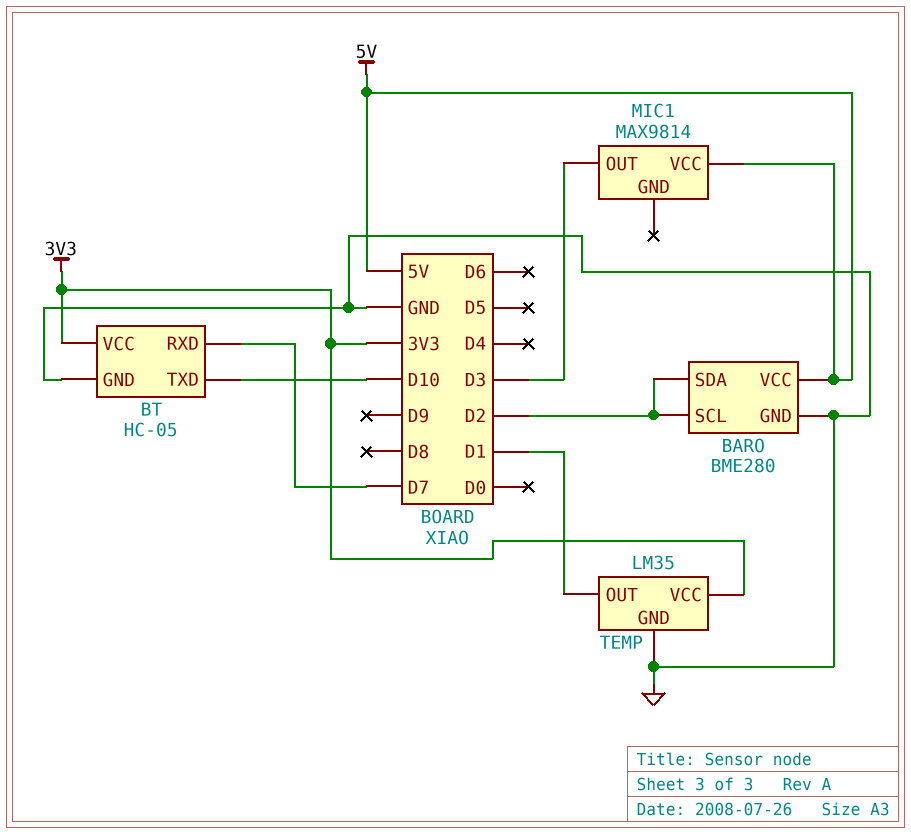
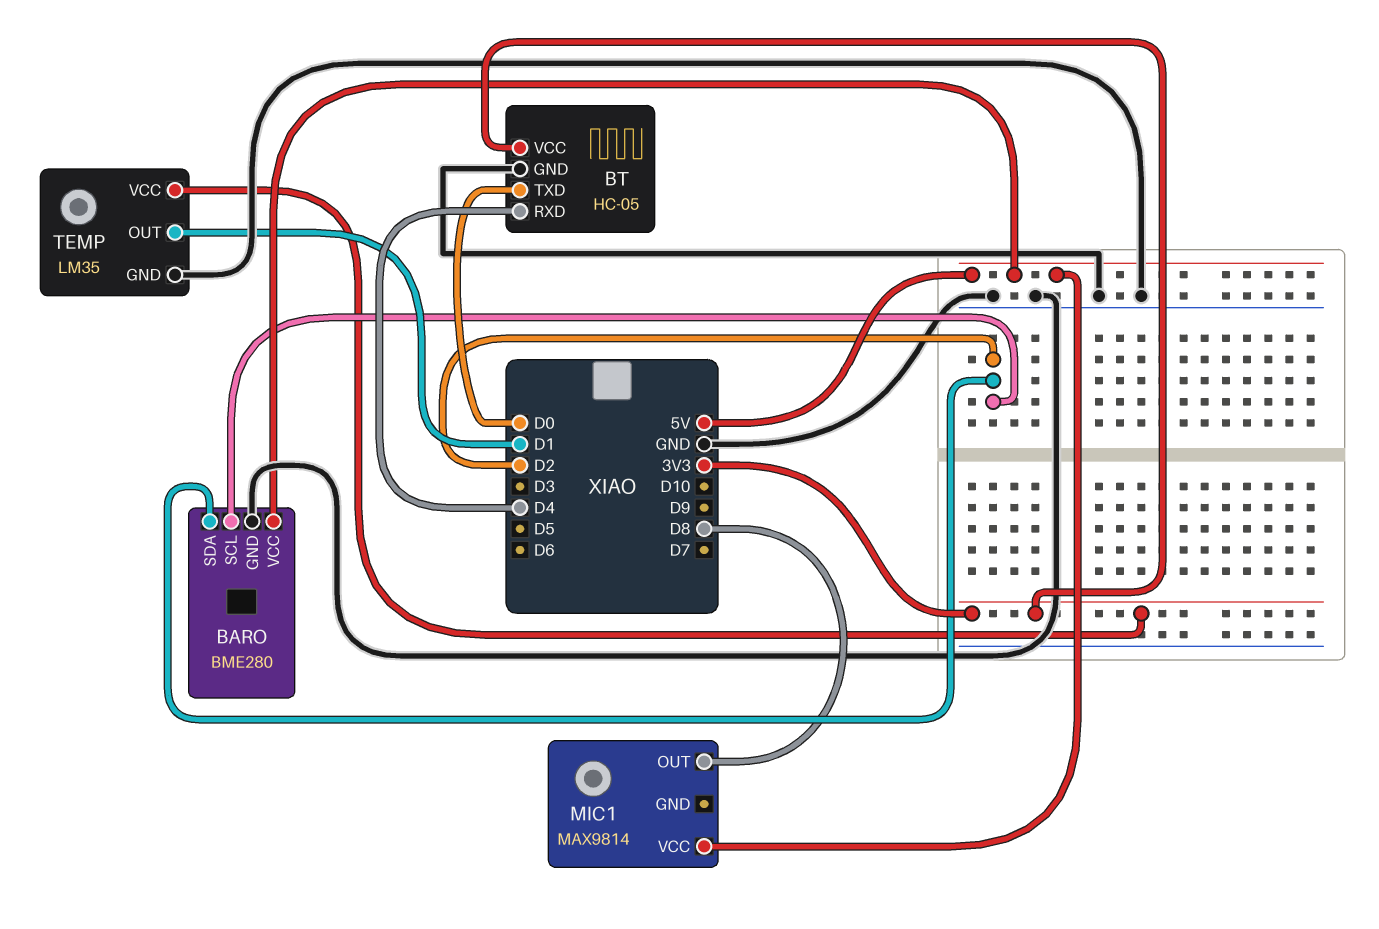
BT pin RXD: D7 -> D4
BT pin TXD: D10 -> D0
MIC1 pin OUT: D3 -> D8

